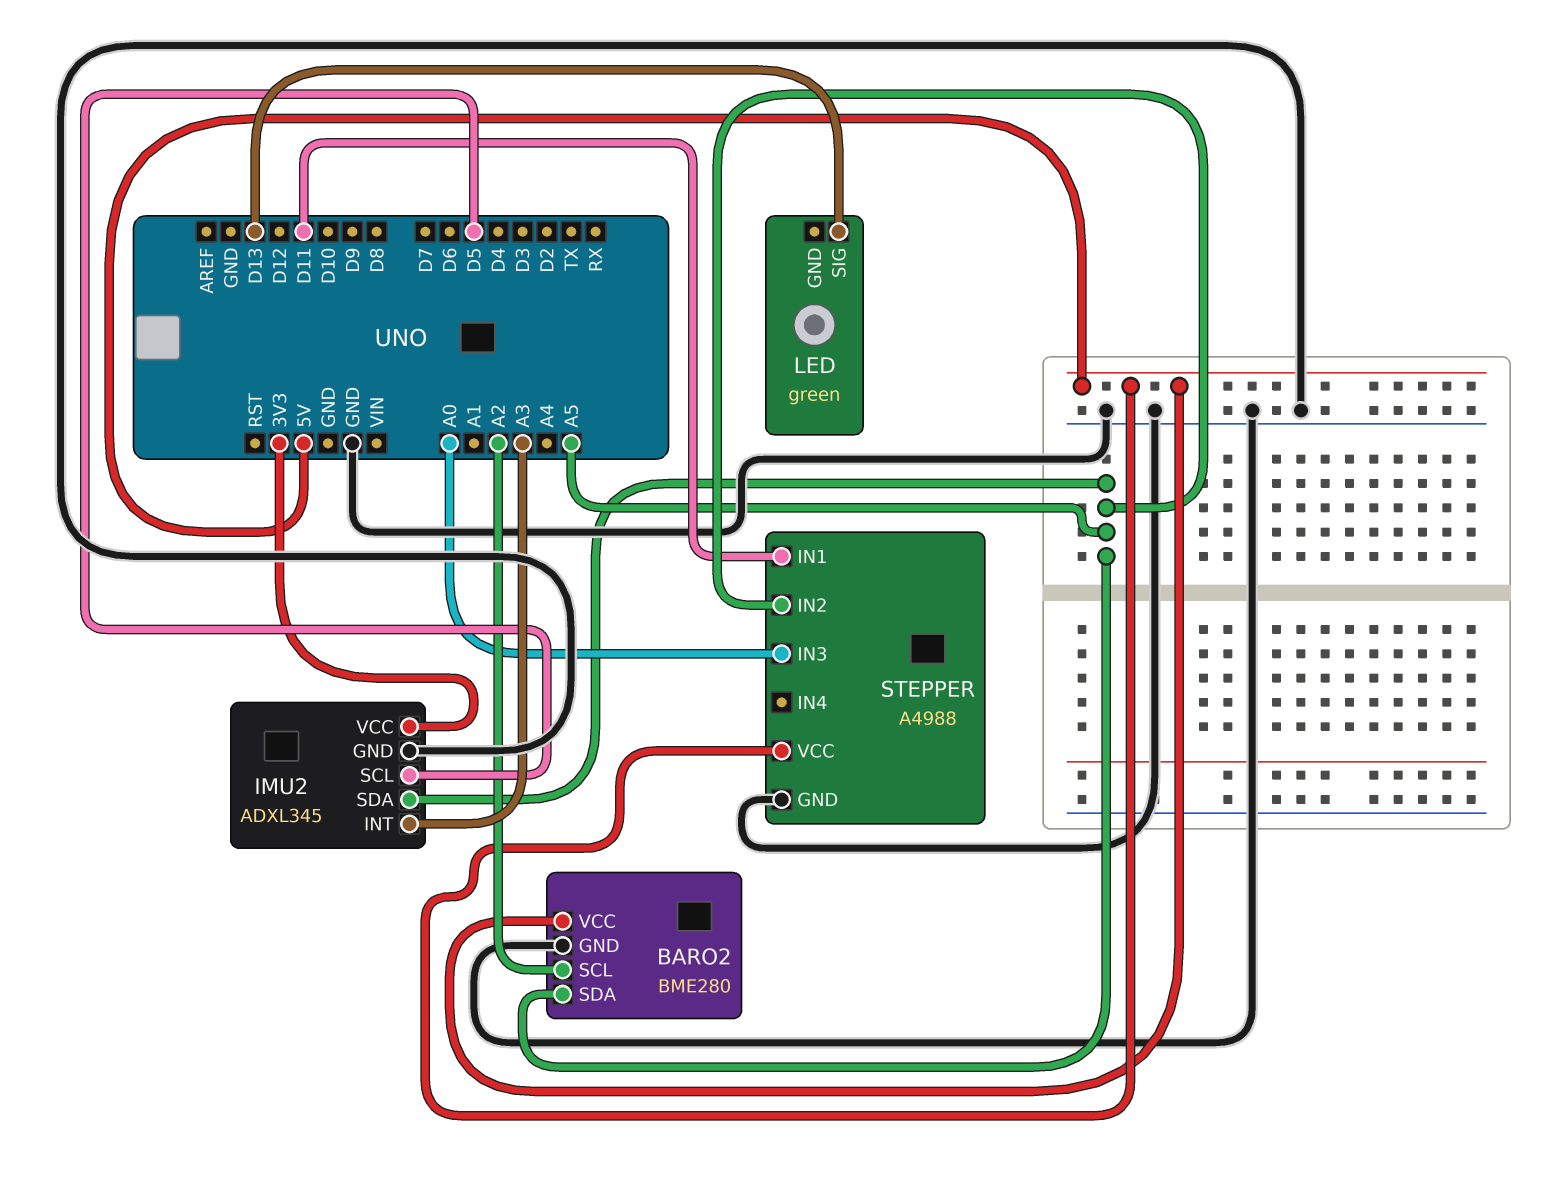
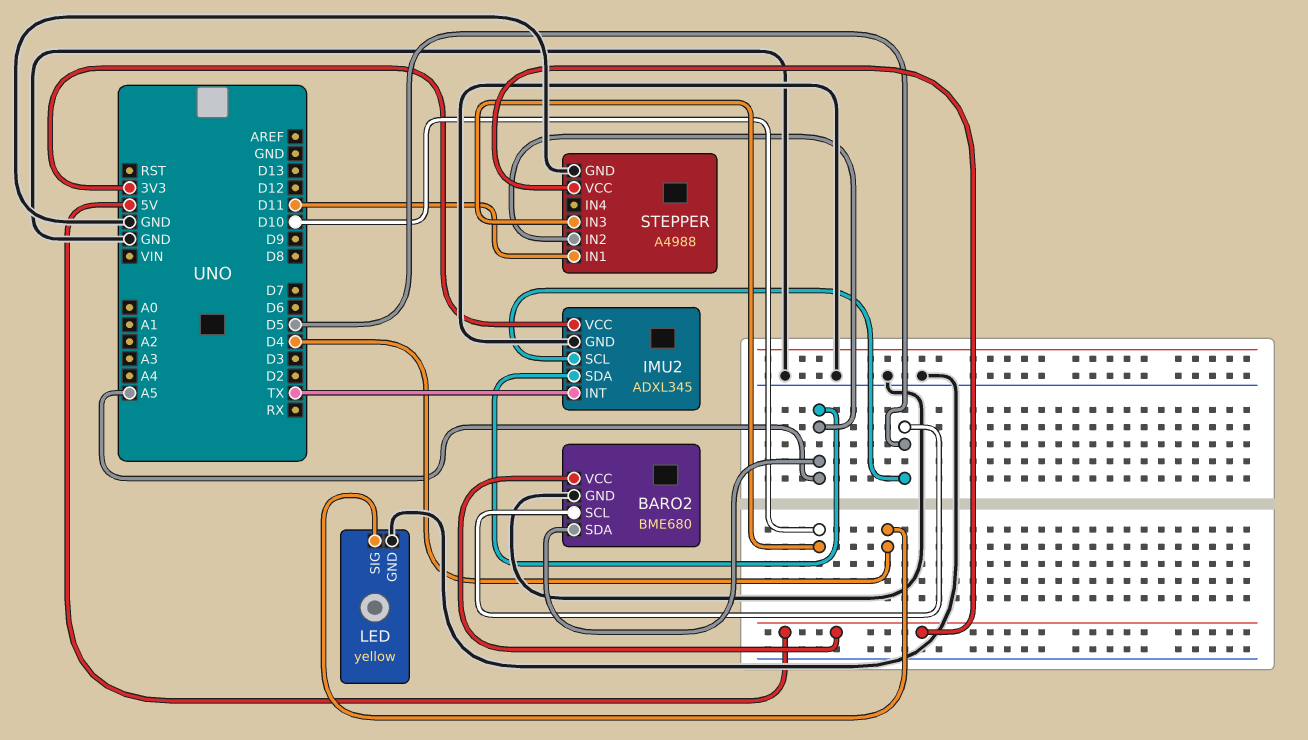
BARO2: BME280 -> BME680
BARO2 pin SCL: A2 -> D5
IMU2 pin INT: A3 -> TX
LED: green -> yellow
LED pin GND: none -> GND
LED pin SIG: D13 -> D4
STEPPER pin IN3: A0 -> D10

